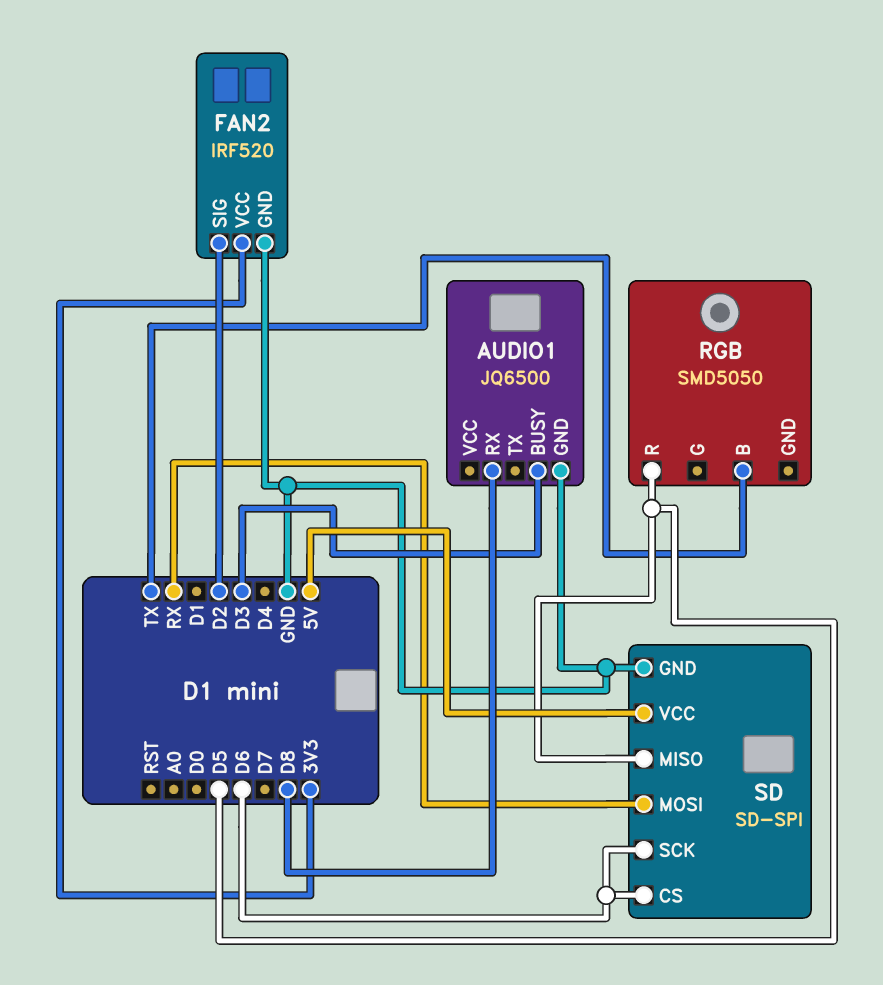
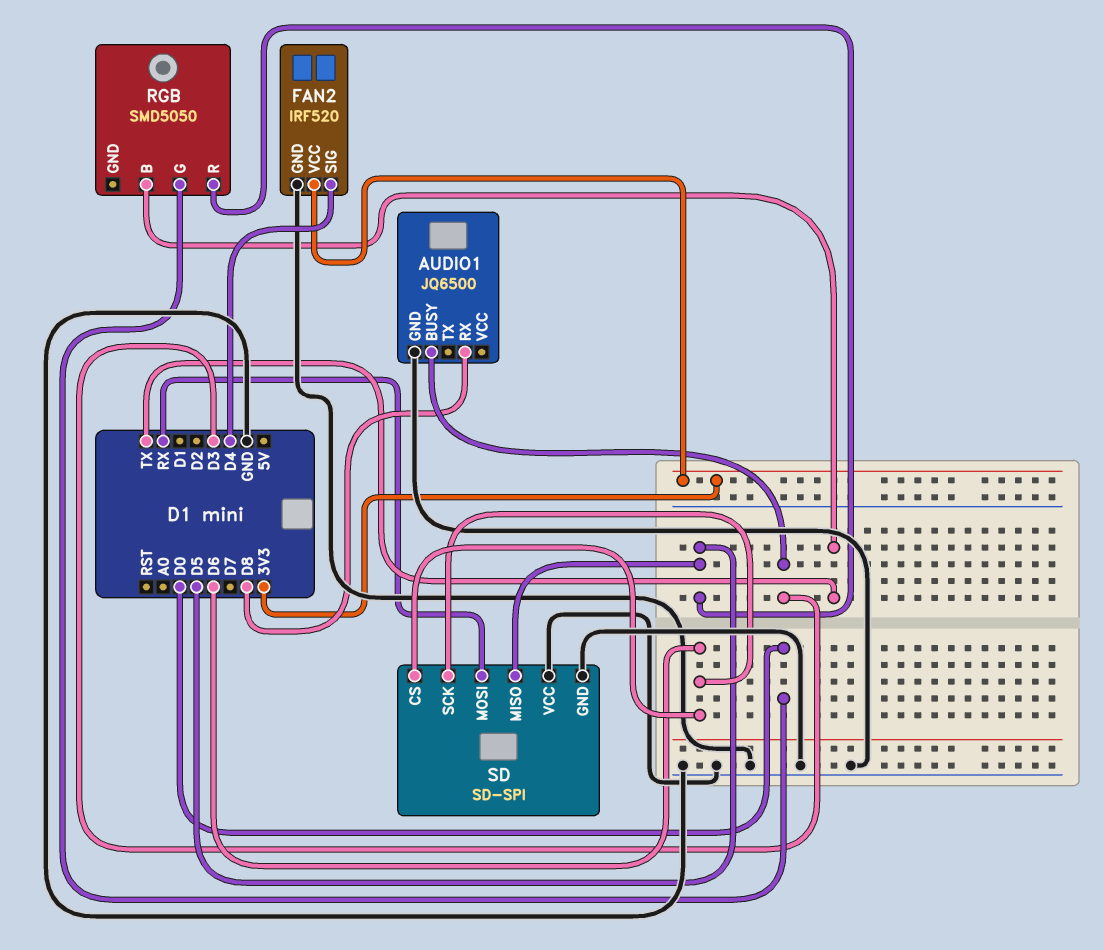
FAN2 pin SIG: D2 -> D4
RGB pin G: none -> D0
SD pin VCC: 5V -> GND

